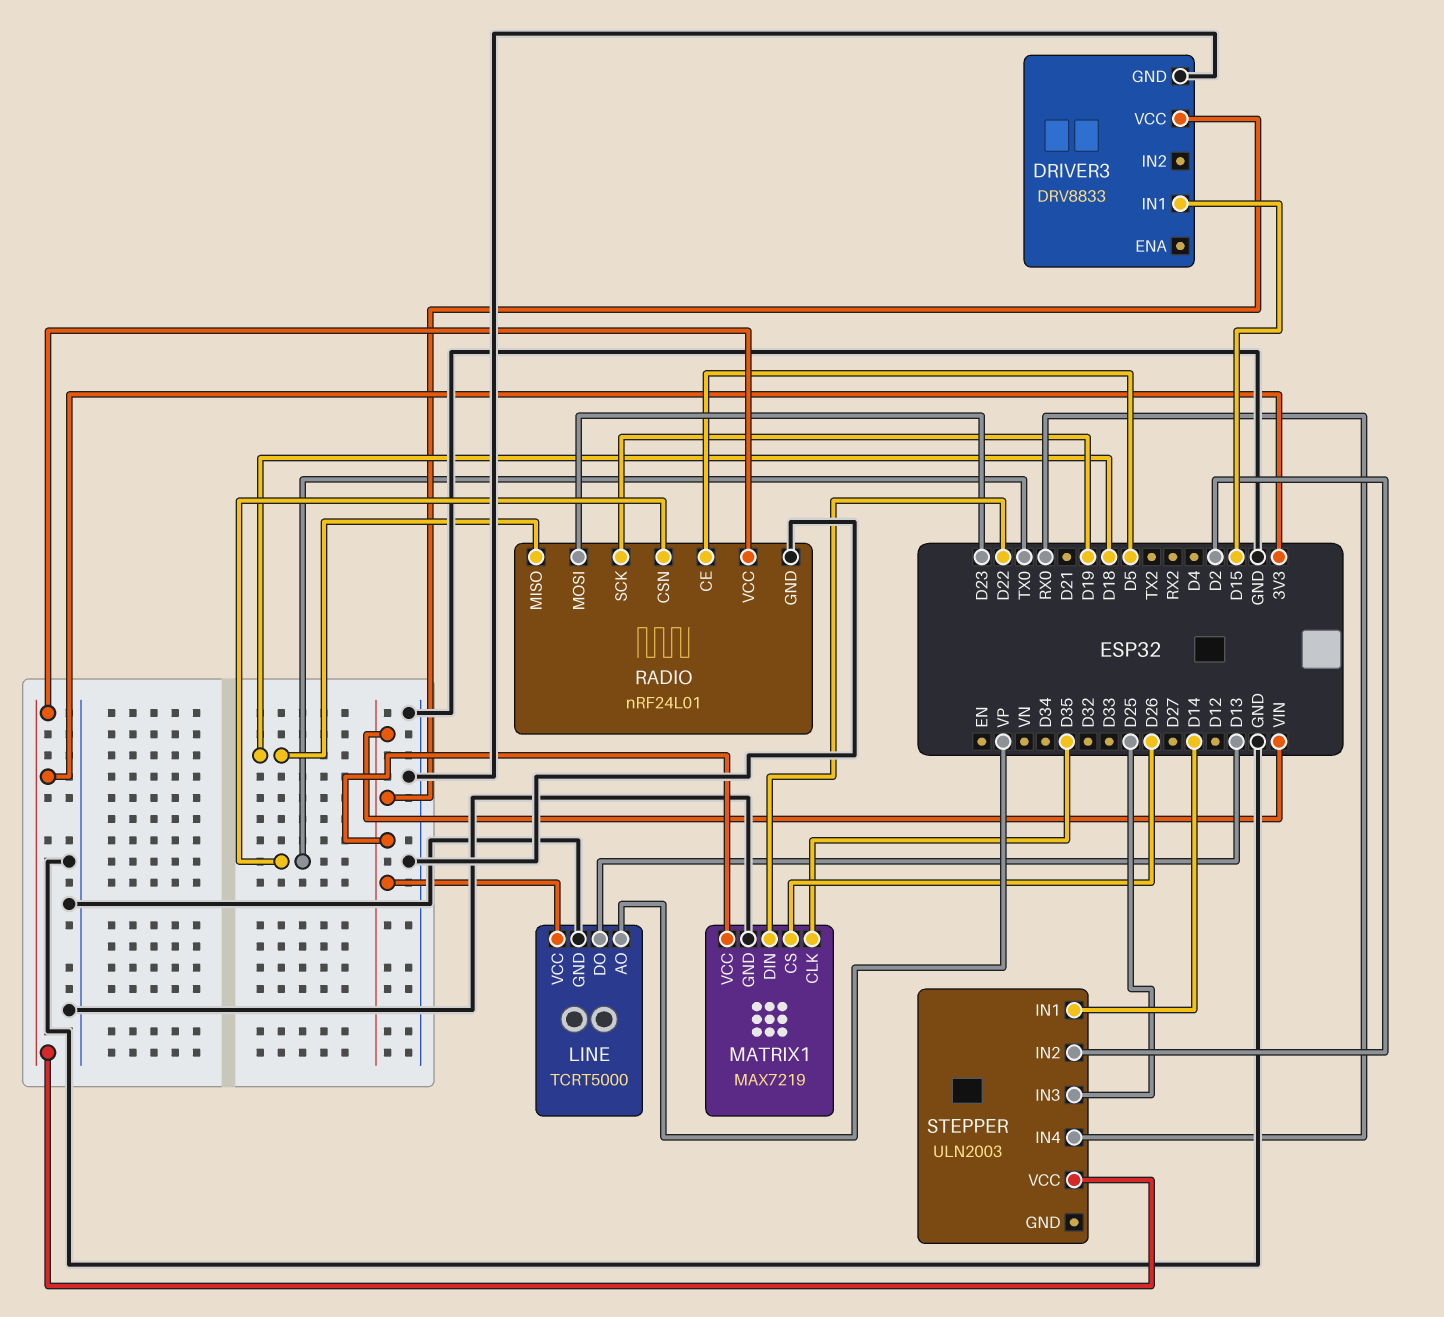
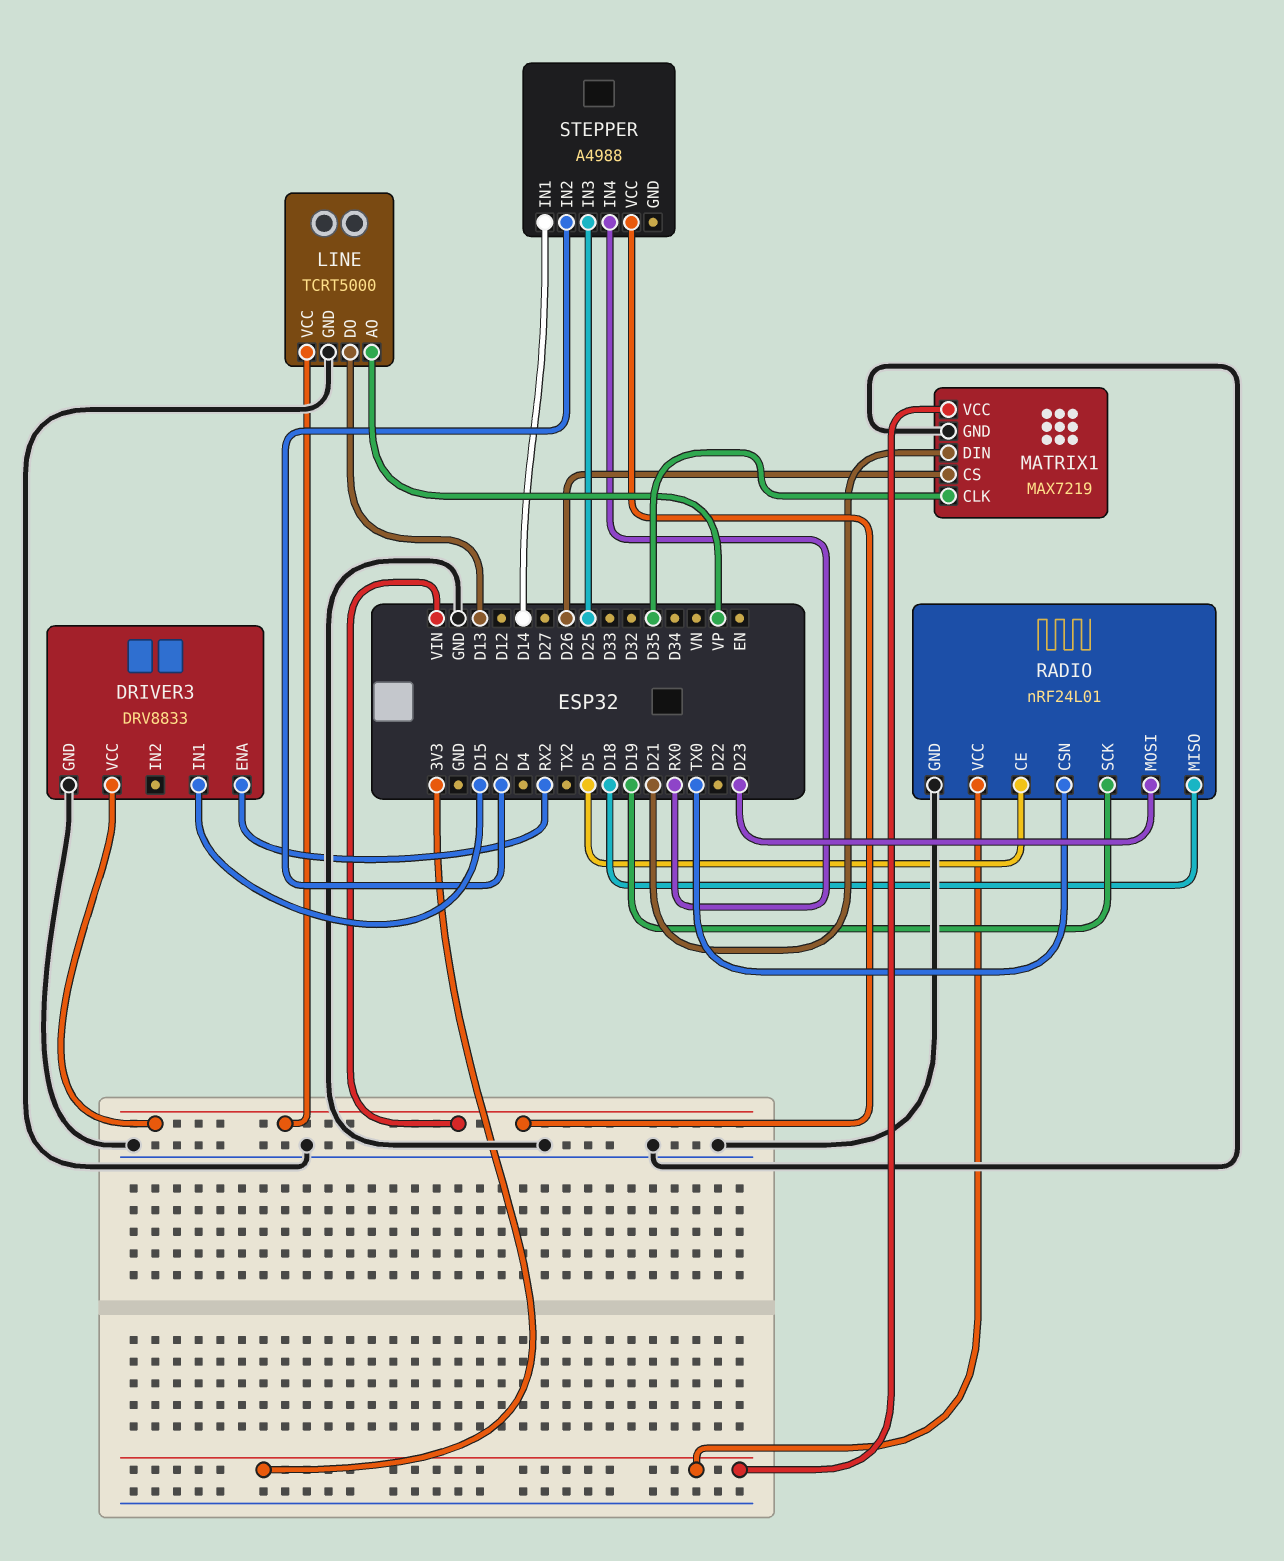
DRIVER3 pin ENA: none -> RX2
MATRIX1 pin DIN: D22 -> D21
MATRIX1 pin VCC: VIN -> 3V3
STEPPER: ULN2003 -> A4988
STEPPER pin VCC: 3V3 -> VIN

